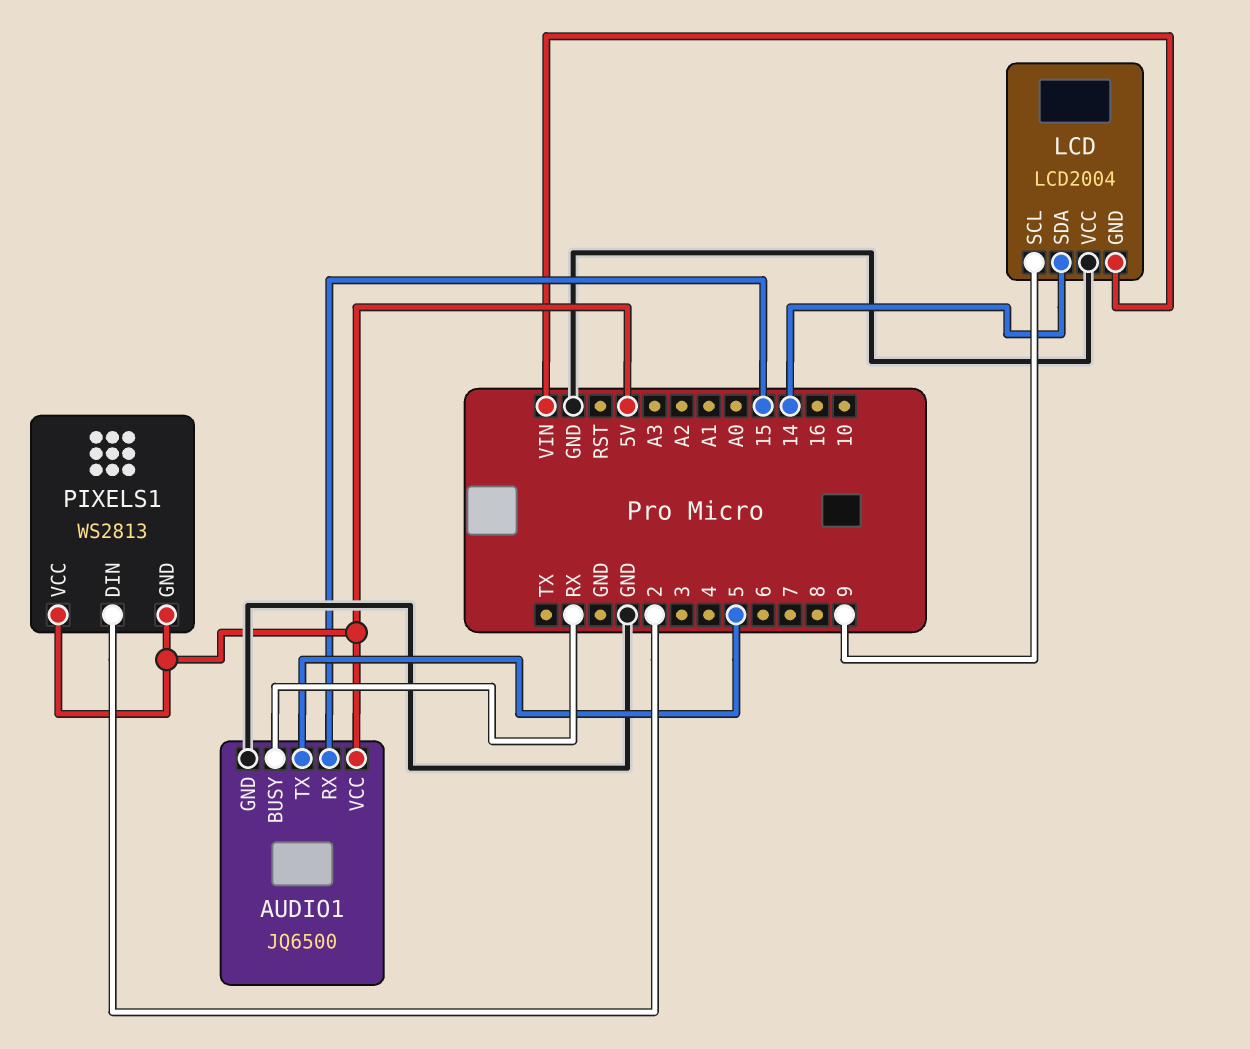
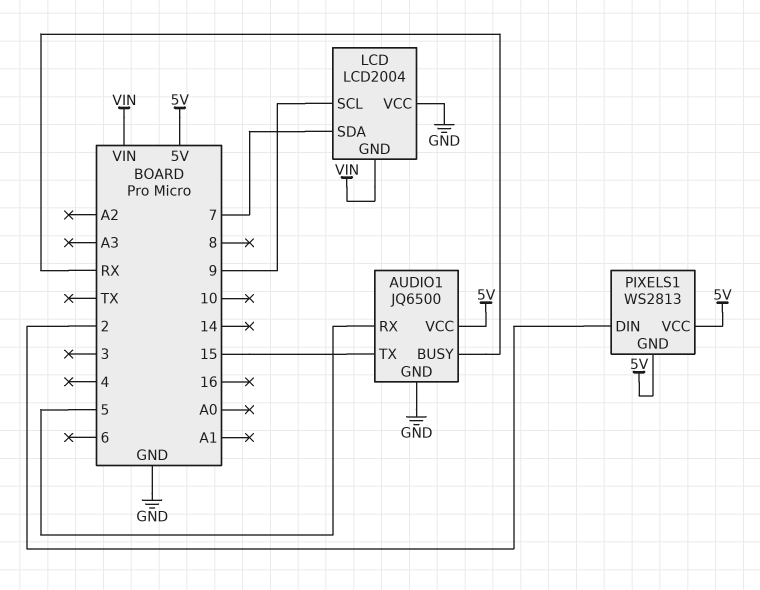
AUDIO1 pin RX: 15 -> 5
AUDIO1 pin TX: 5 -> 15
LCD pin SDA: 14 -> 7

